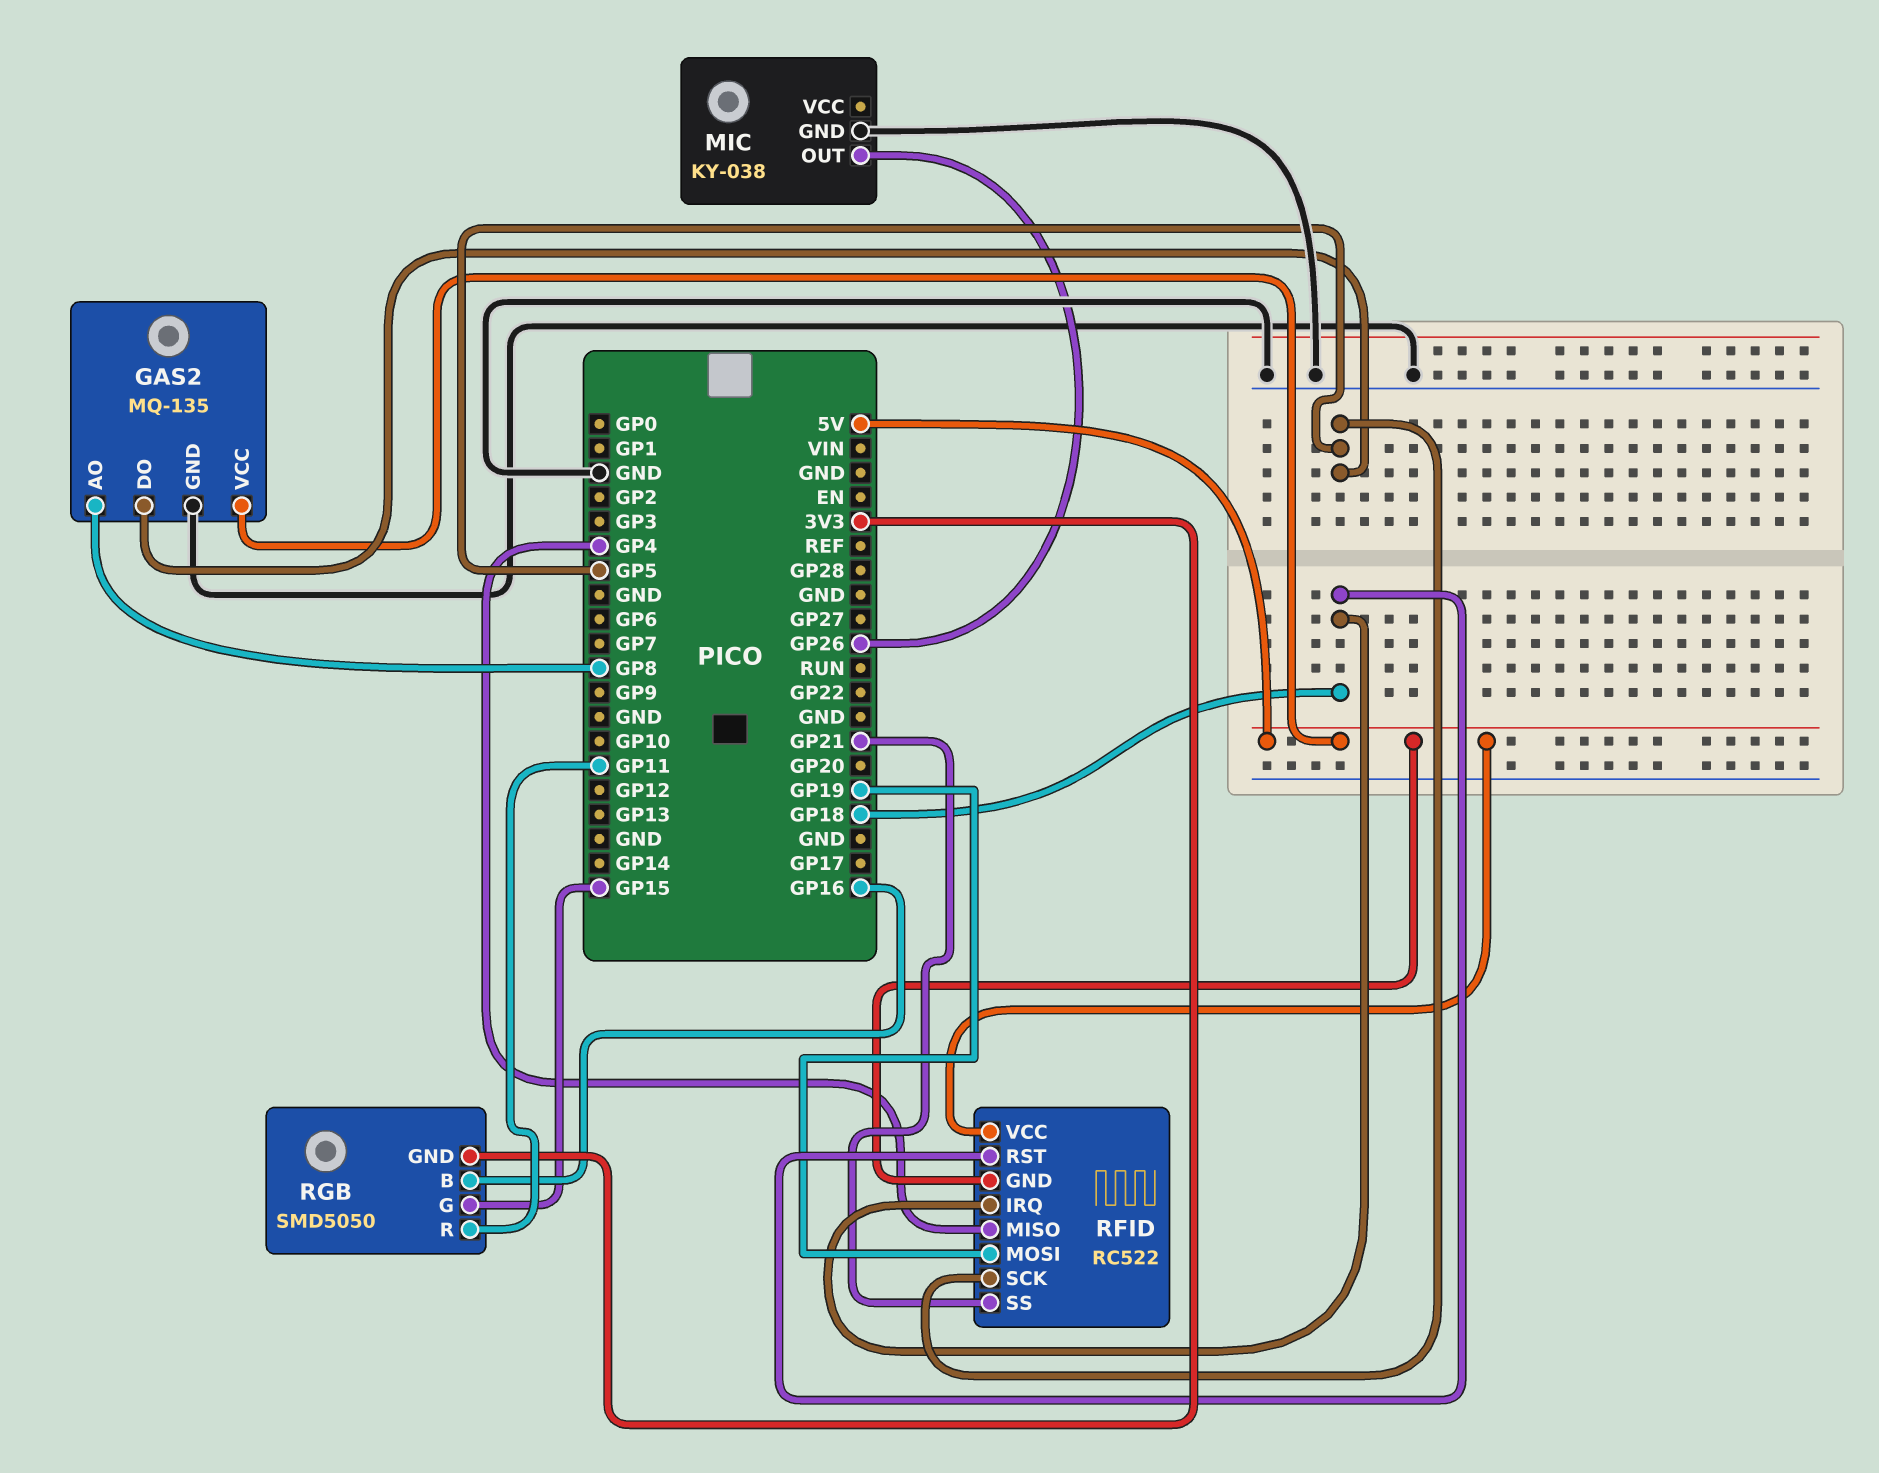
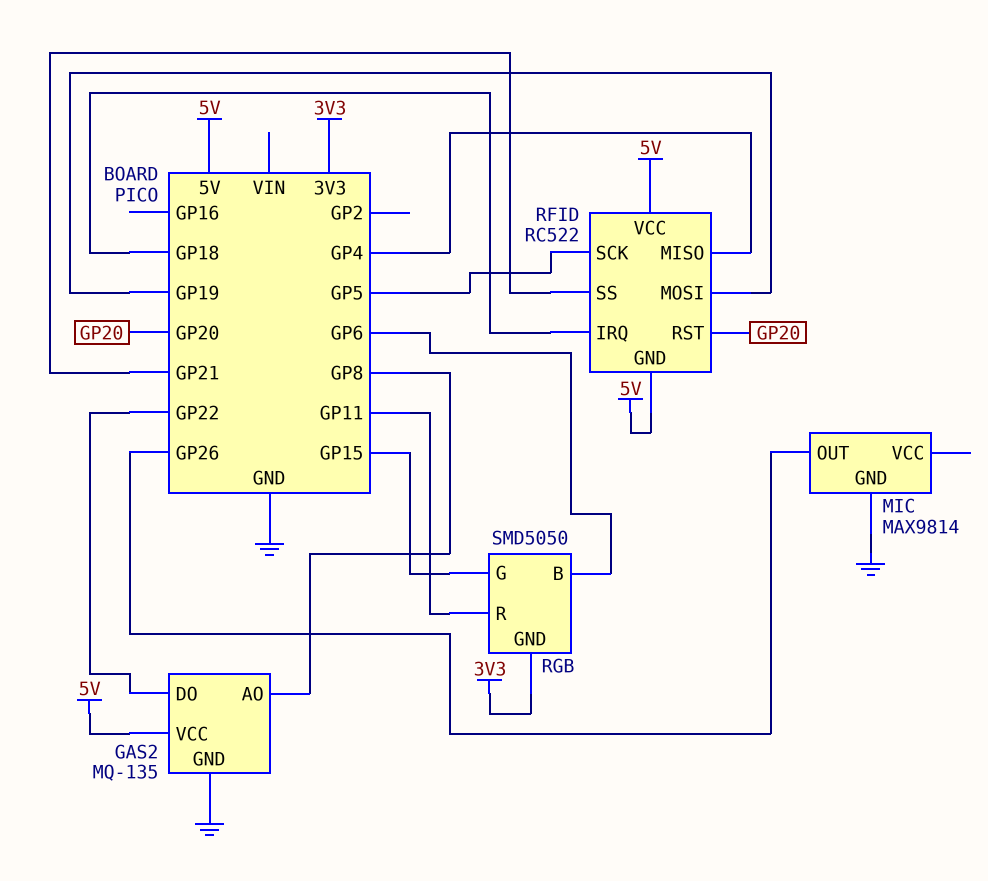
GAS2 pin DO: GP5 -> GP22
MIC: KY-038 -> MAX9814
RFID pin RST: GP18 -> GP20
RGB pin B: GP16 -> GP6

